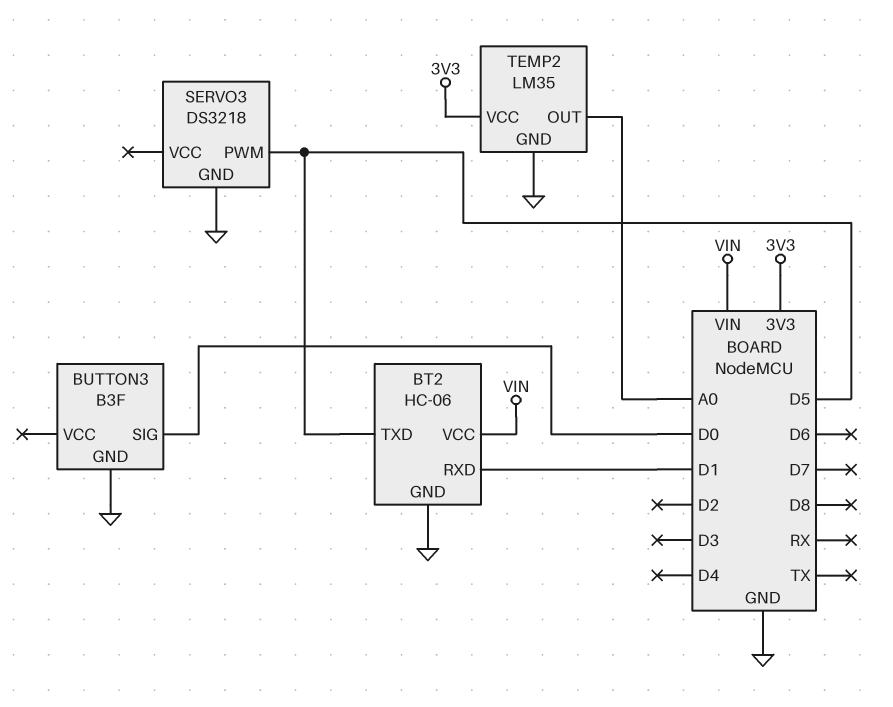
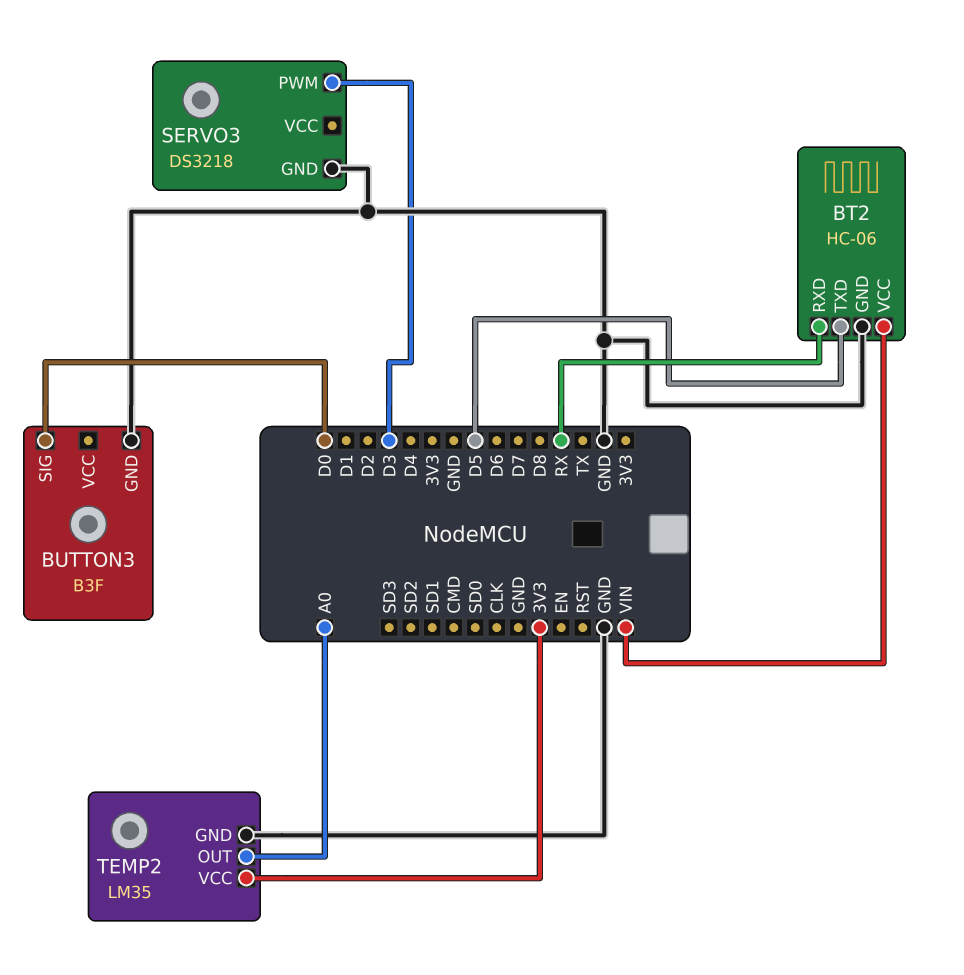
BT2 pin RXD: D1 -> RX
SERVO3 pin PWM: D5 -> D3

